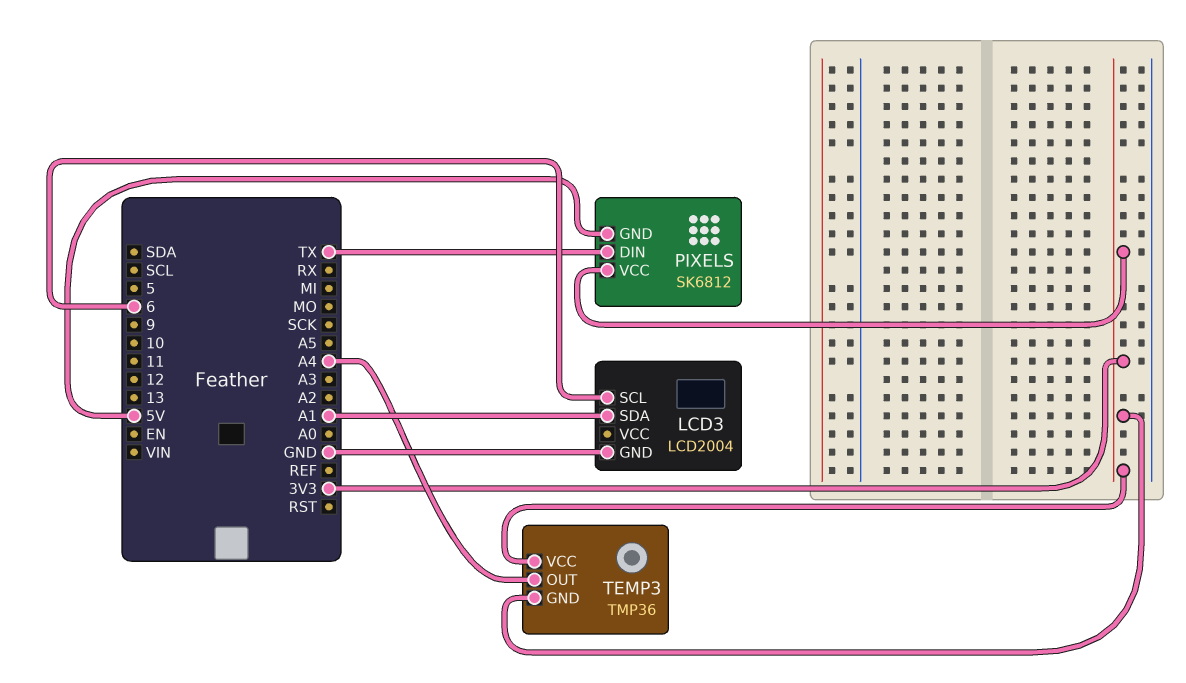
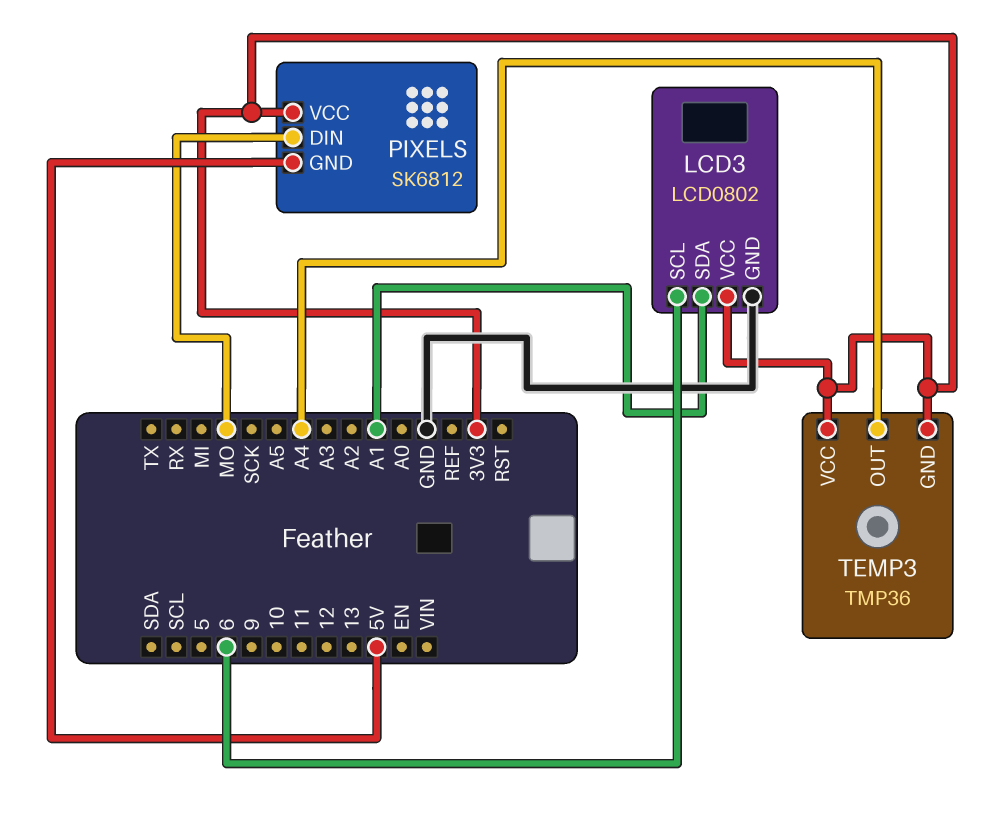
LCD3: LCD2004 -> LCD0802
LCD3 pin VCC: none -> 3V3
PIXELS pin DIN: TX -> MO

